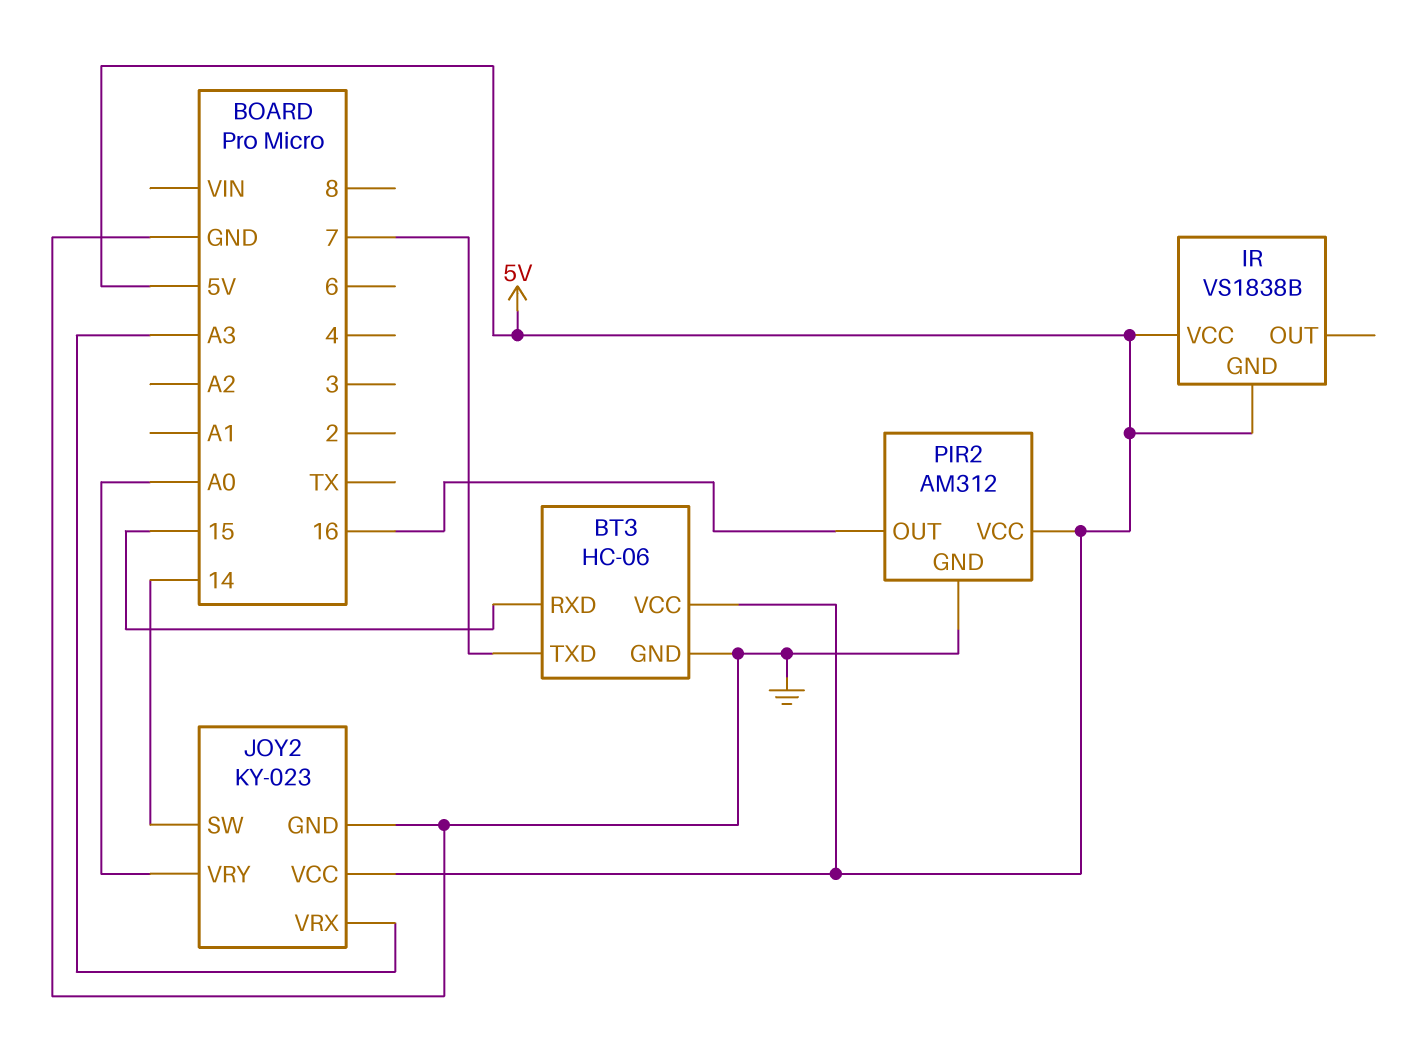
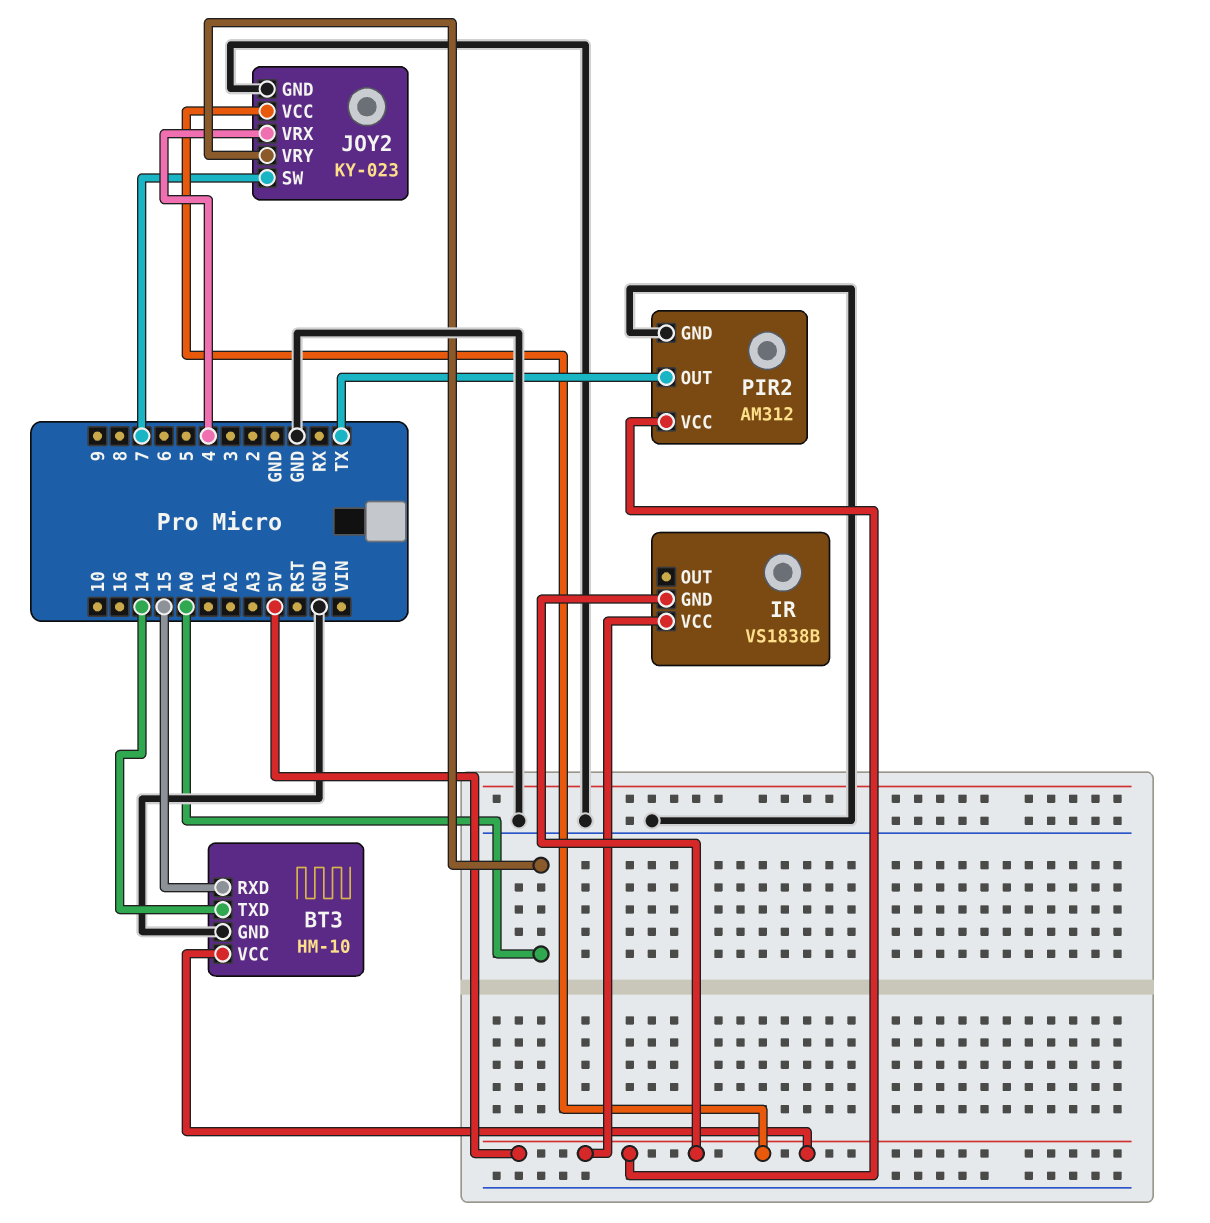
BT3: HC-06 -> HM-10
BT3 pin TXD: 7 -> 14
JOY2 pin SW: 14 -> 7
JOY2 pin VRX: A3 -> 4
PIR2 pin OUT: 16 -> TX

